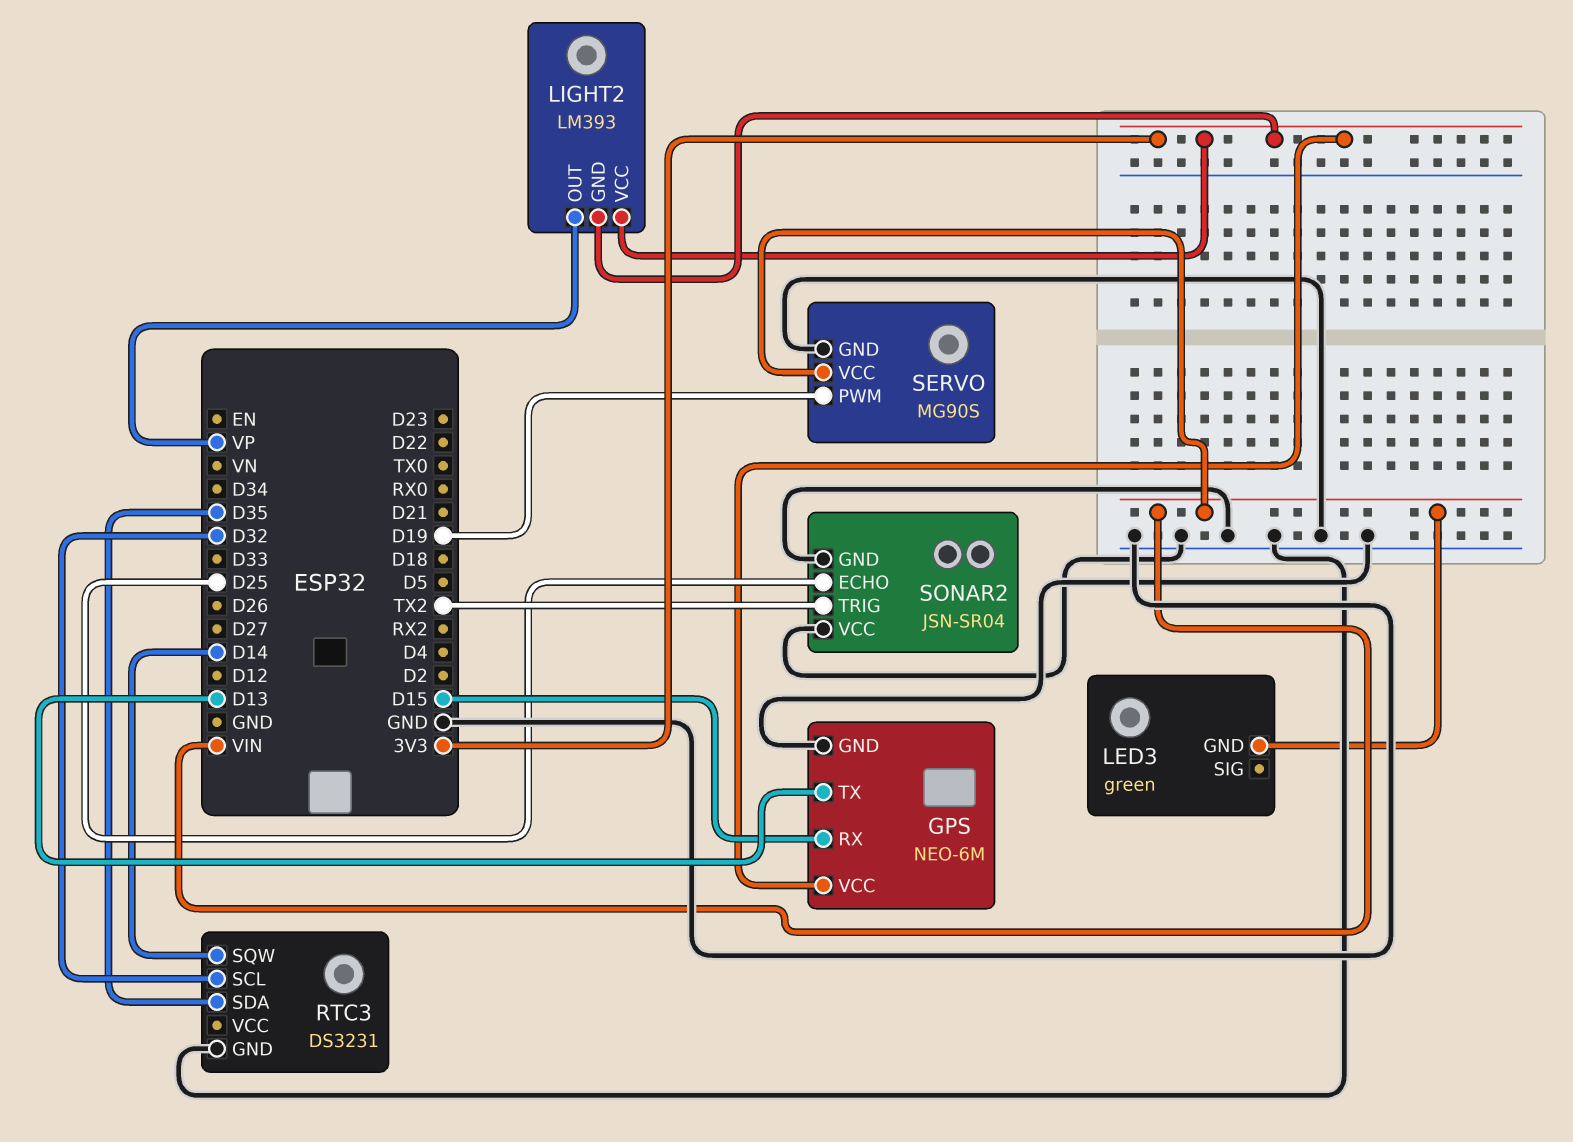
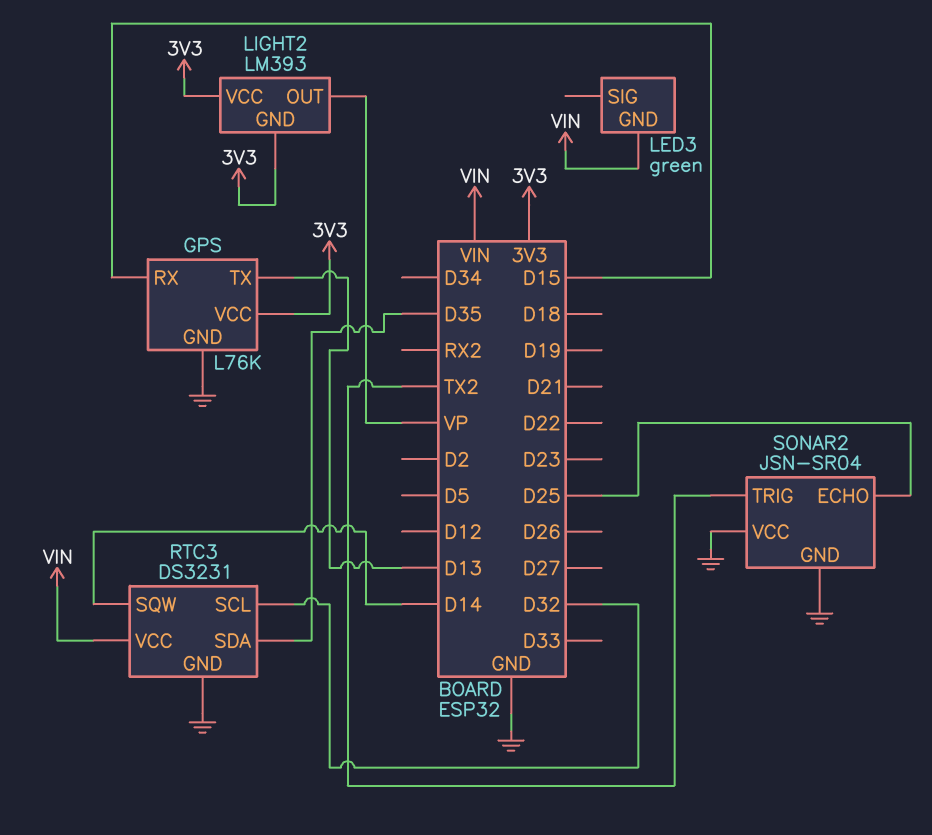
GPS: NEO-6M -> L76K
RTC3 pin VCC: none -> VIN
SERVO: MG90S -> none
SERVO pin GND: GND -> none
SERVO pin PWM: D19 -> none
SERVO pin VCC: VIN -> none

